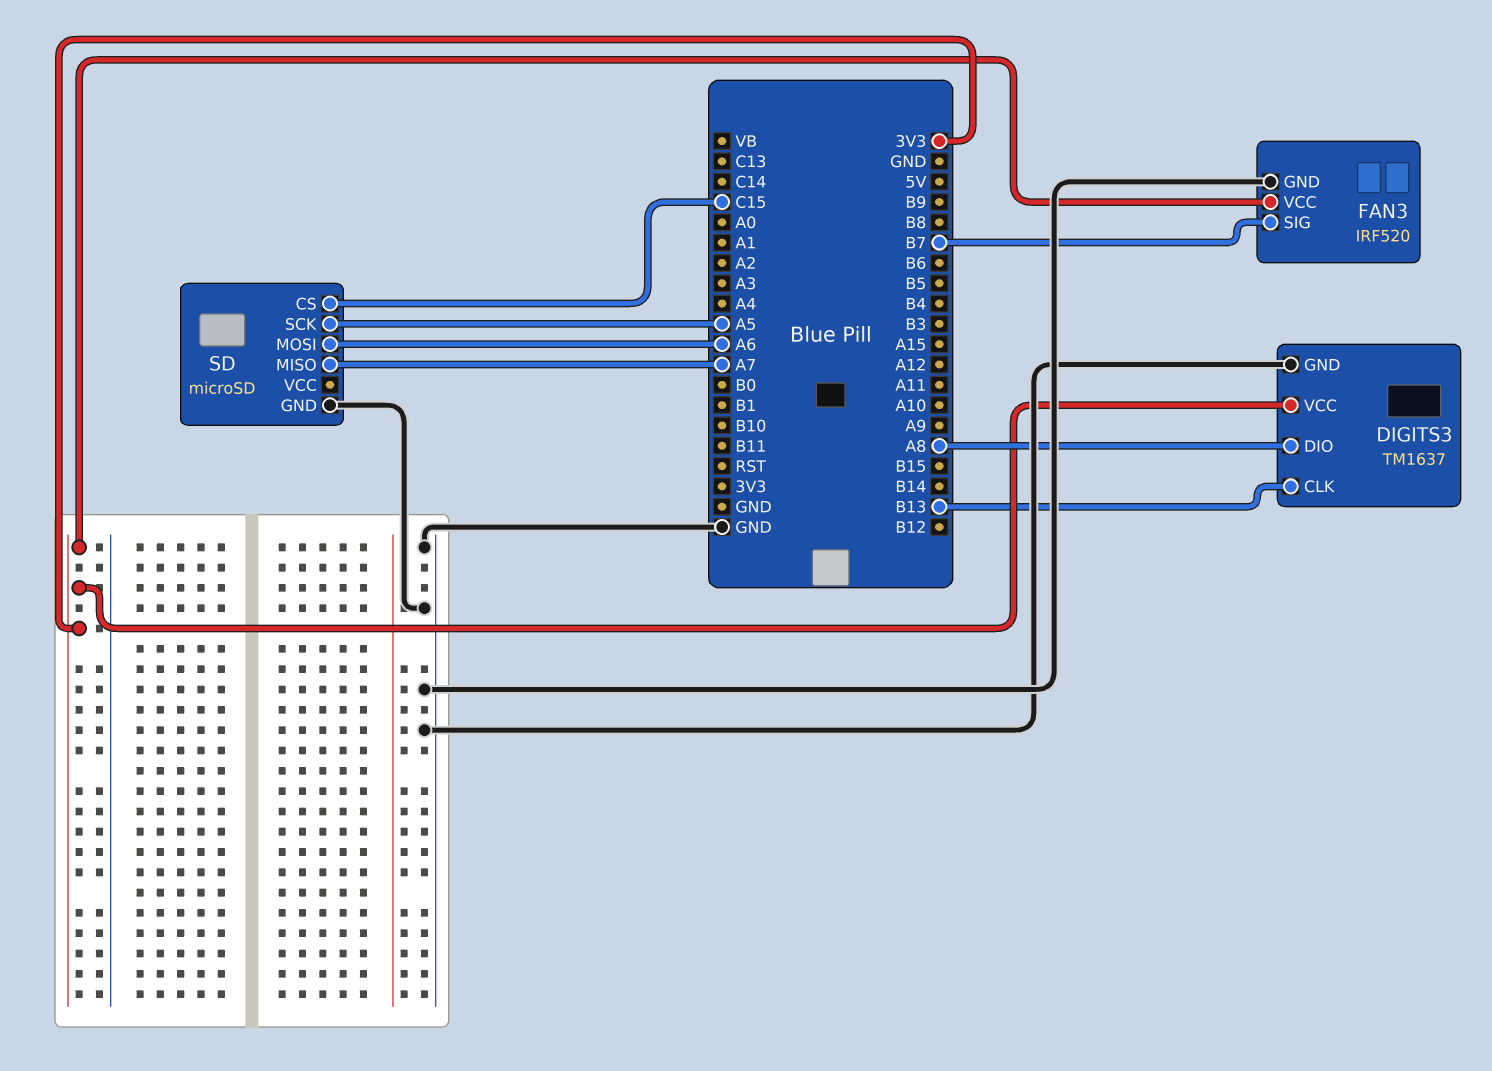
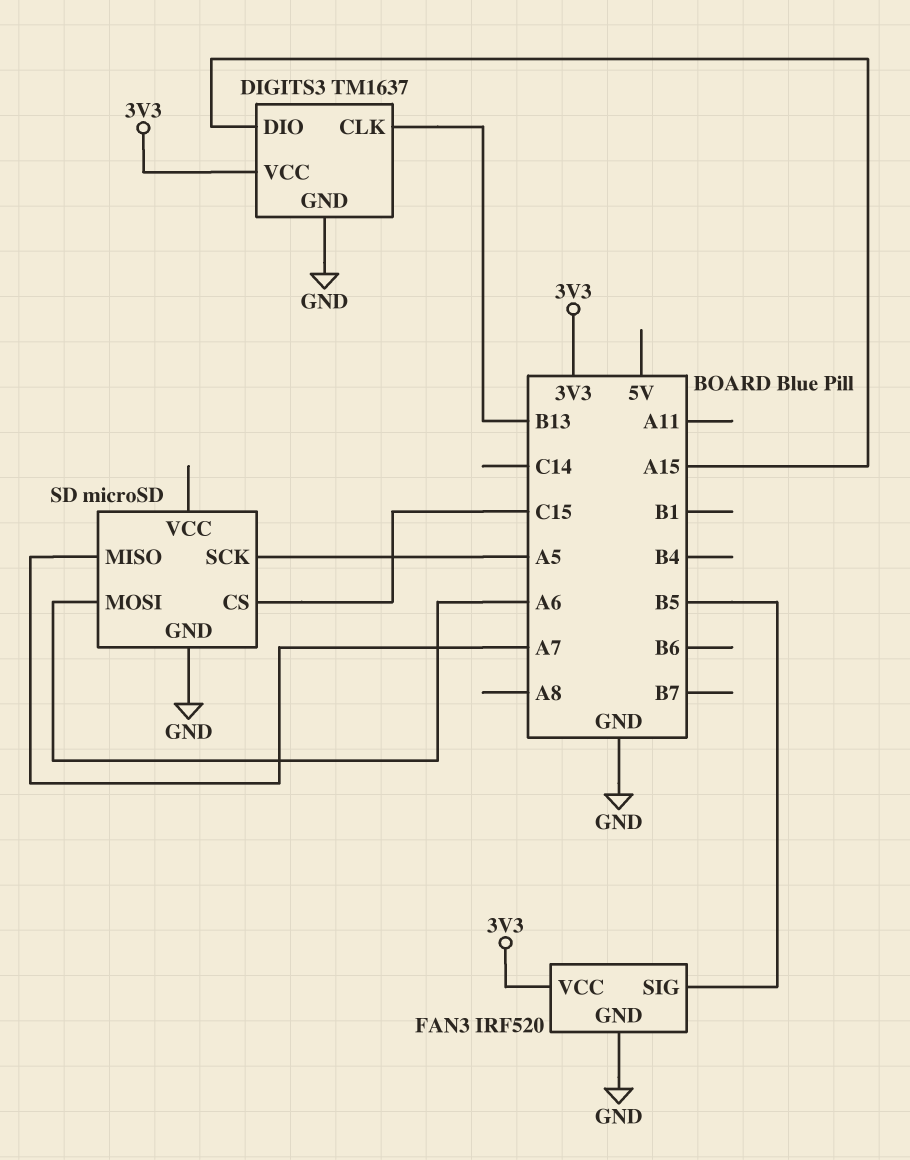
DIGITS3 pin DIO: A8 -> A15
FAN3 pin SIG: B7 -> B5

